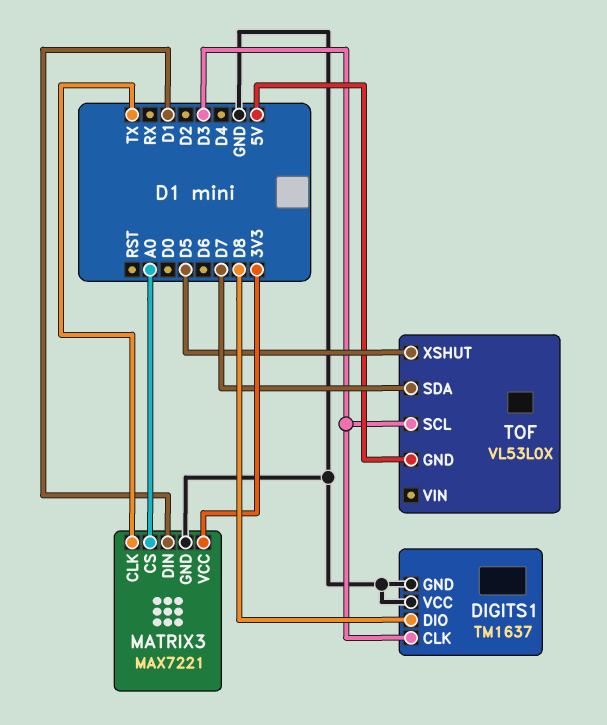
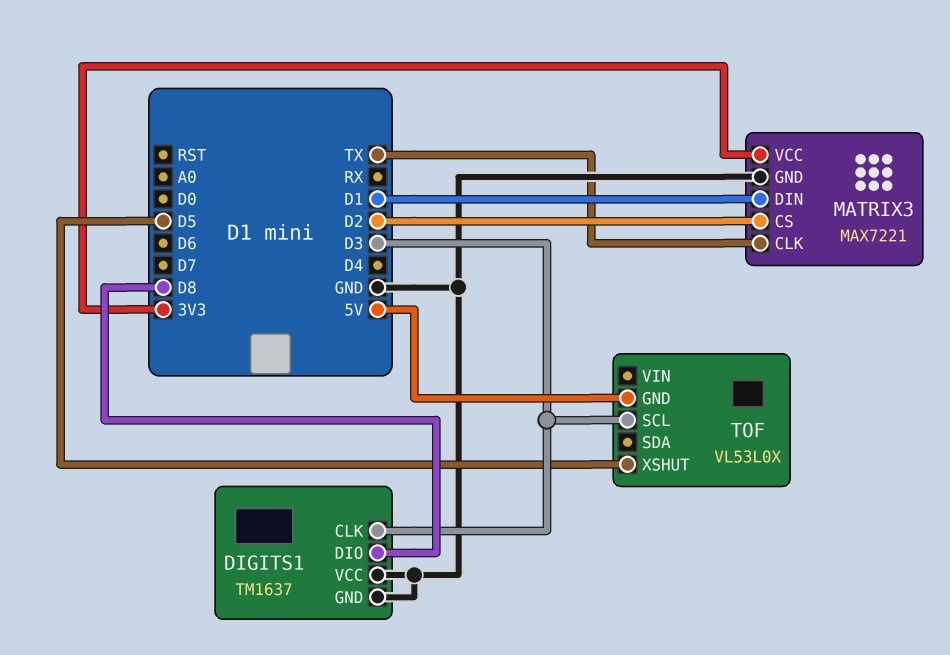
MATRIX3 pin CS: A0 -> D2
TOF pin SDA: D7 -> none

